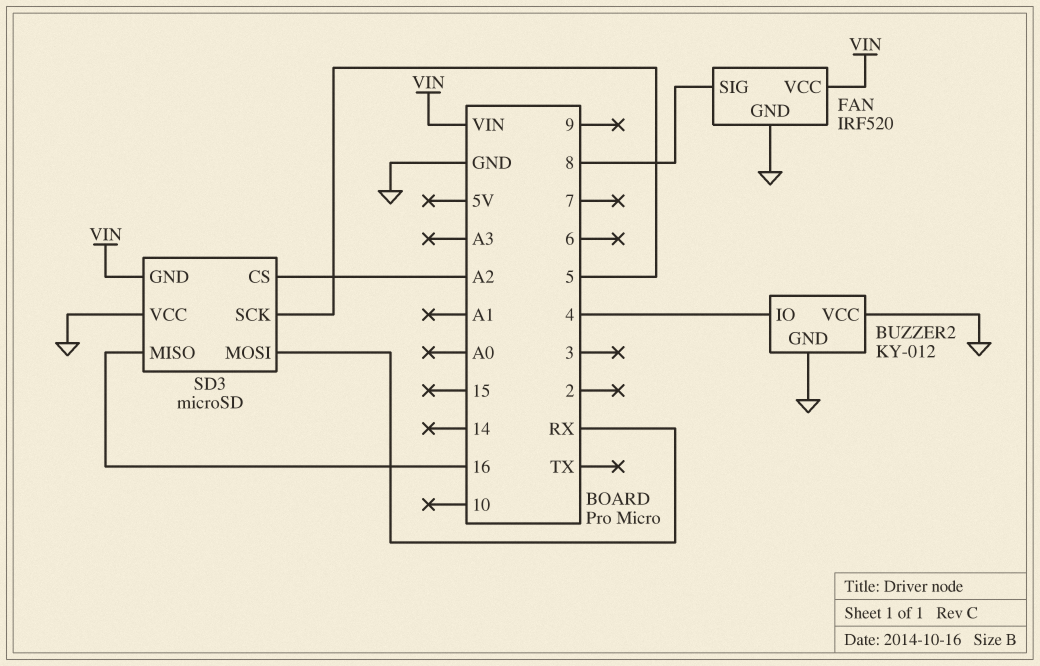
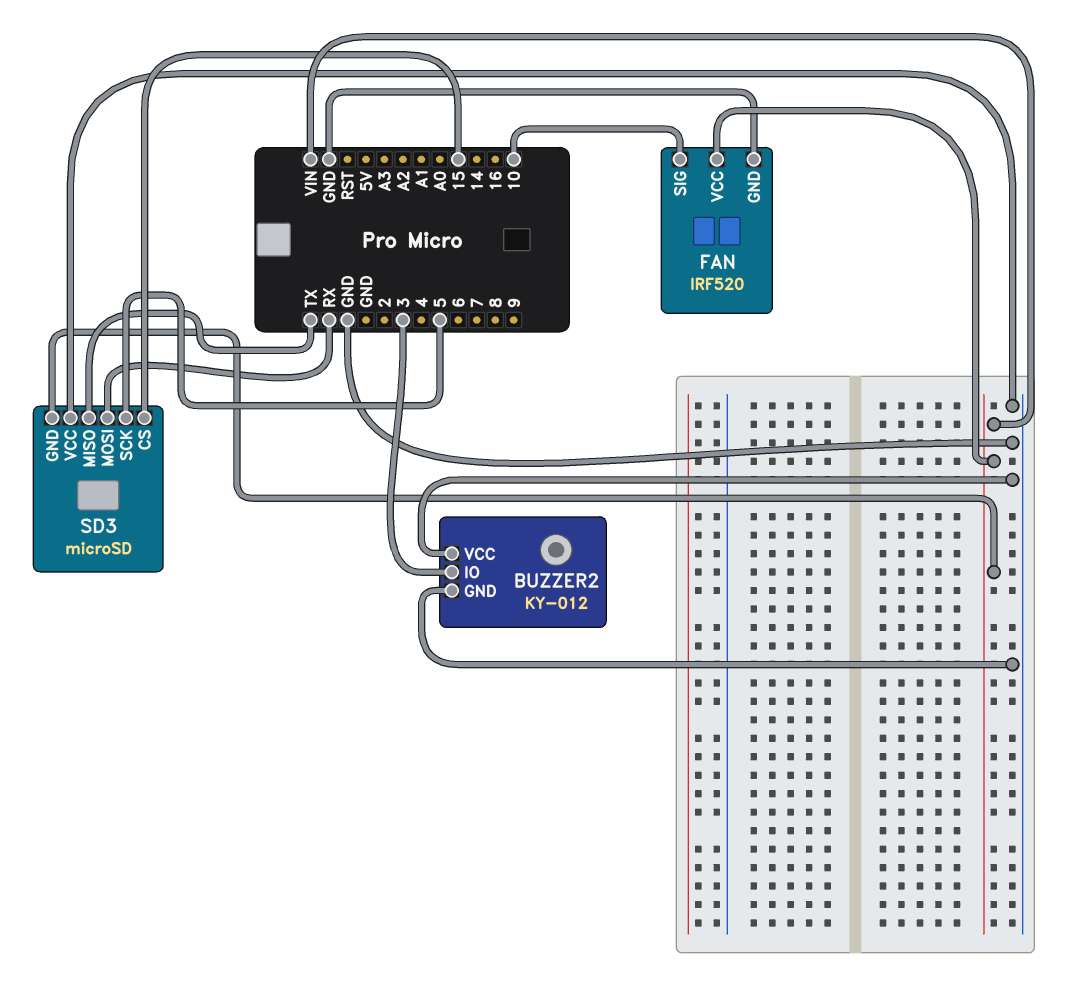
BUZZER2 pin IO: 4 -> 3
FAN pin SIG: 8 -> 10
SD3 pin CS: A2 -> 15
SD3 pin MISO: 16 -> TX

